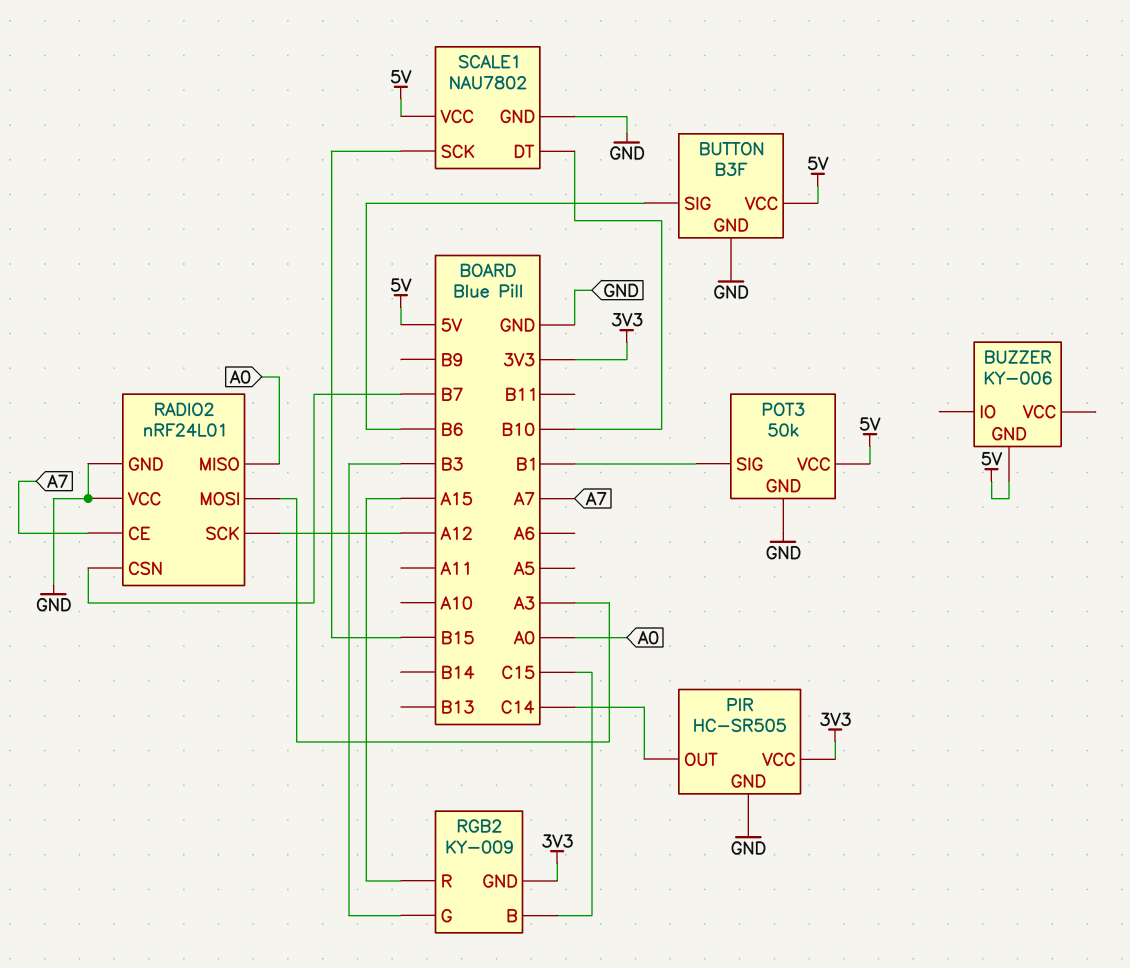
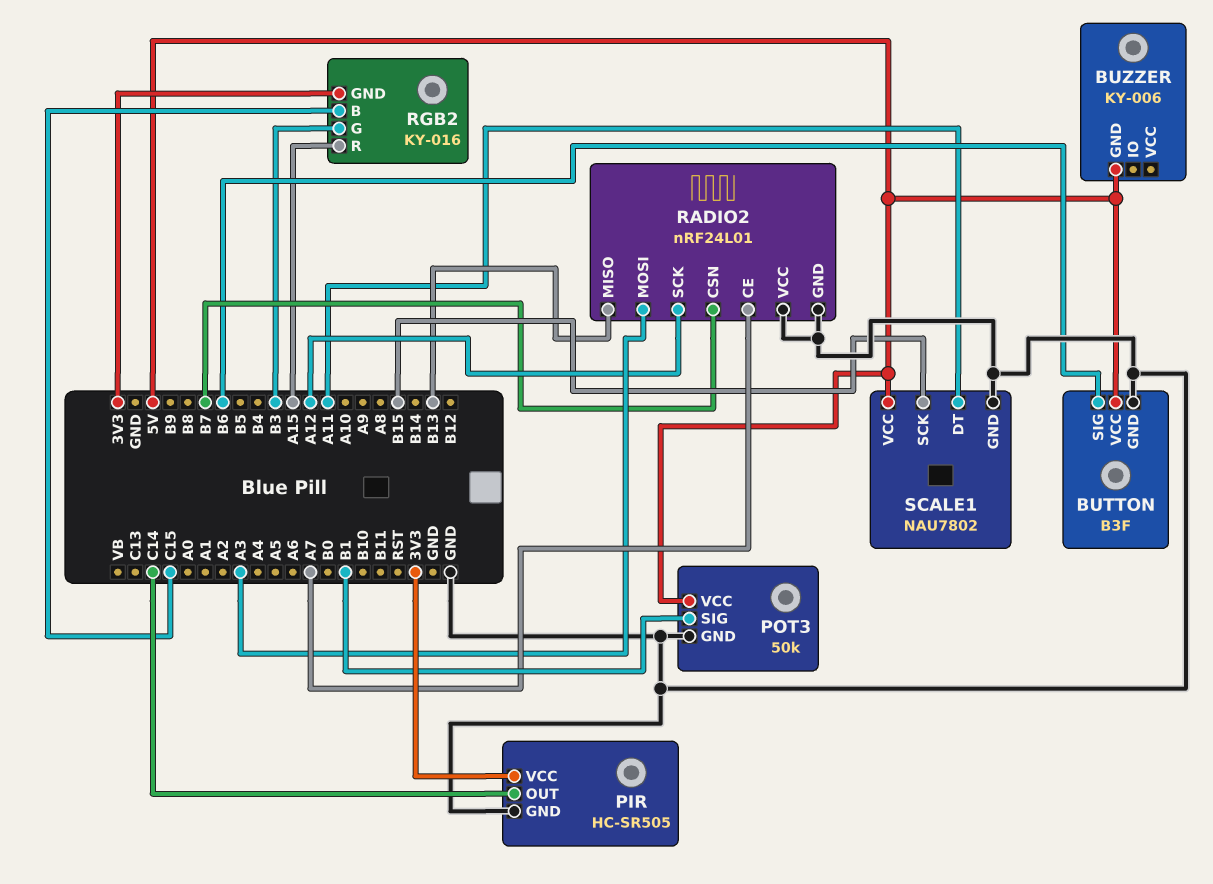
RADIO2 pin MISO: A0 -> B13
RGB2: KY-009 -> KY-016
SCALE1 pin DT: B10 -> A11

